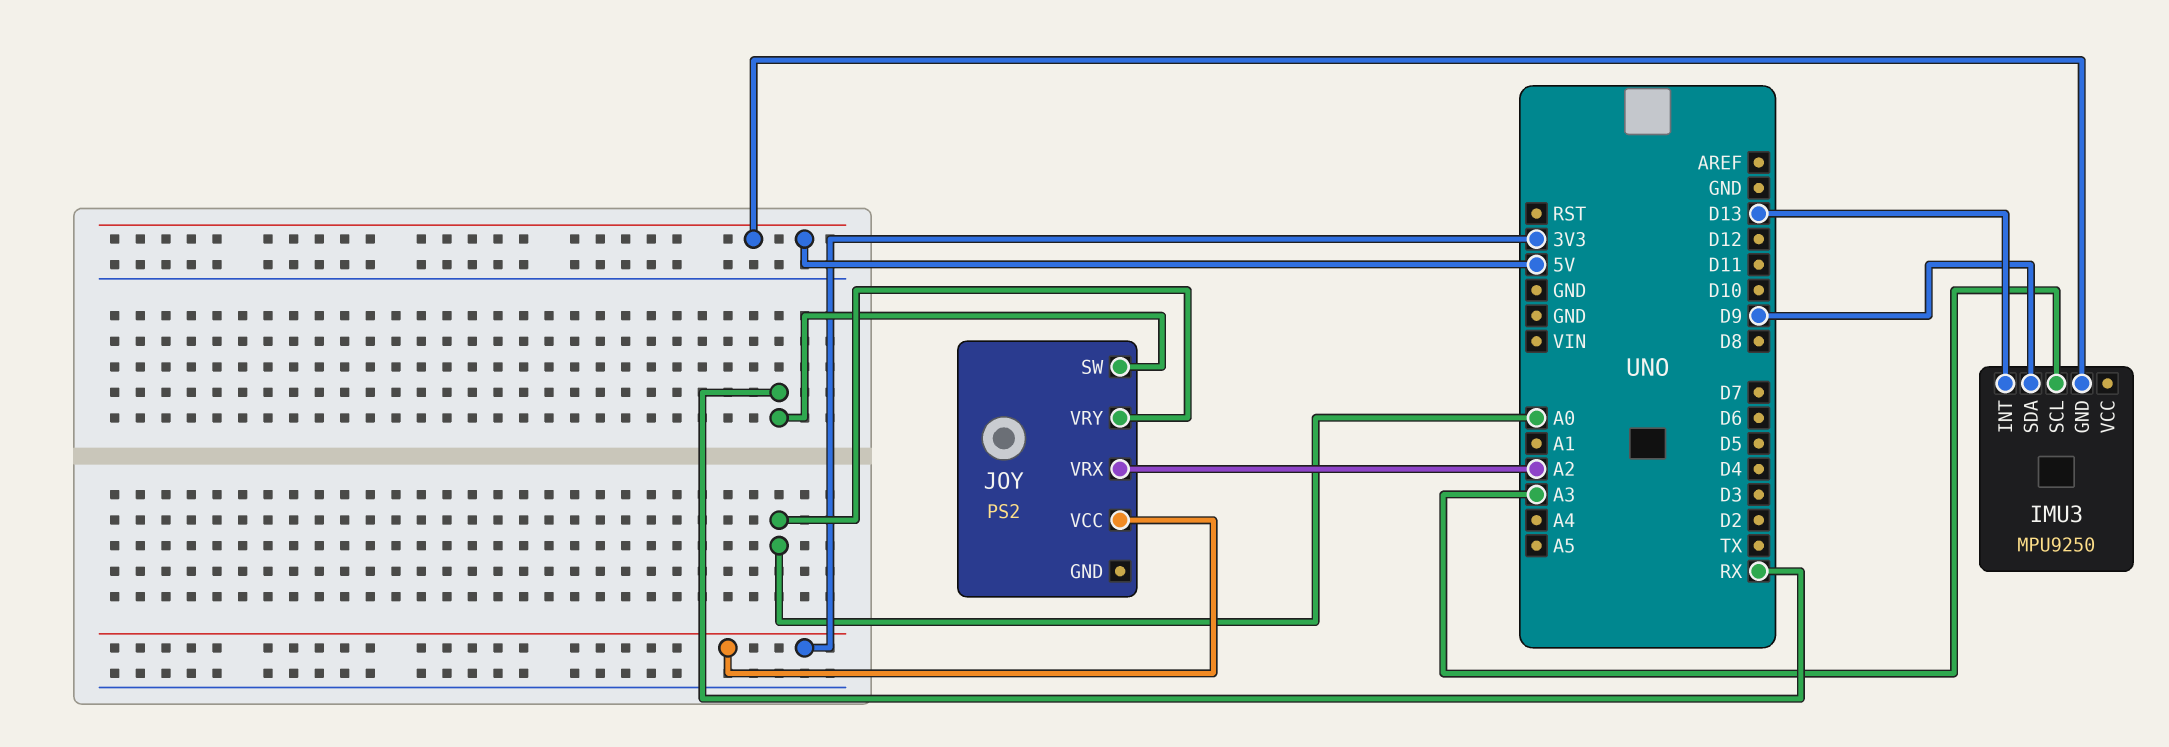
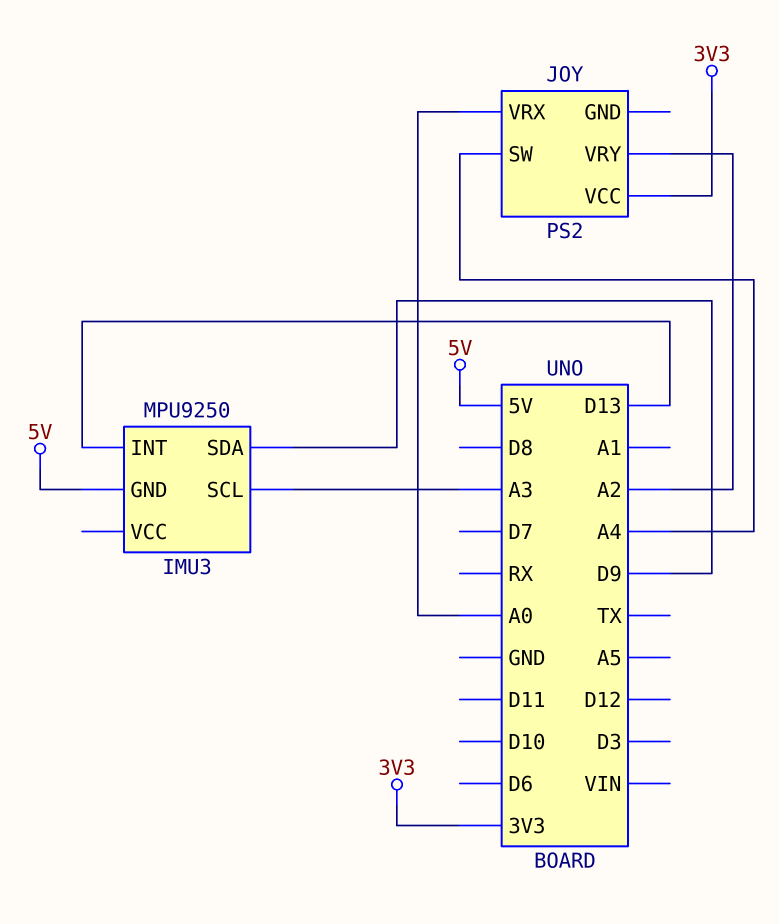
JOY pin SW: RX -> A4
JOY pin VRX: A2 -> A0
JOY pin VRY: A0 -> A2

